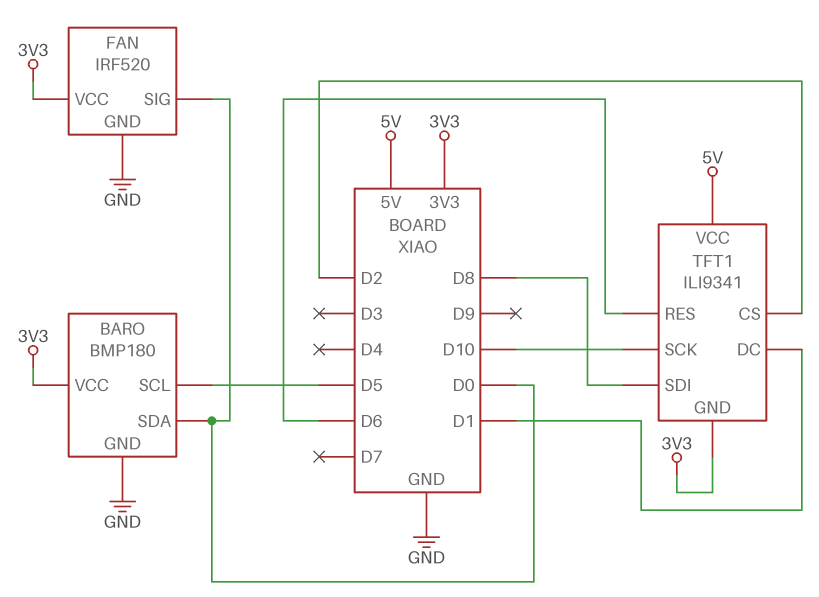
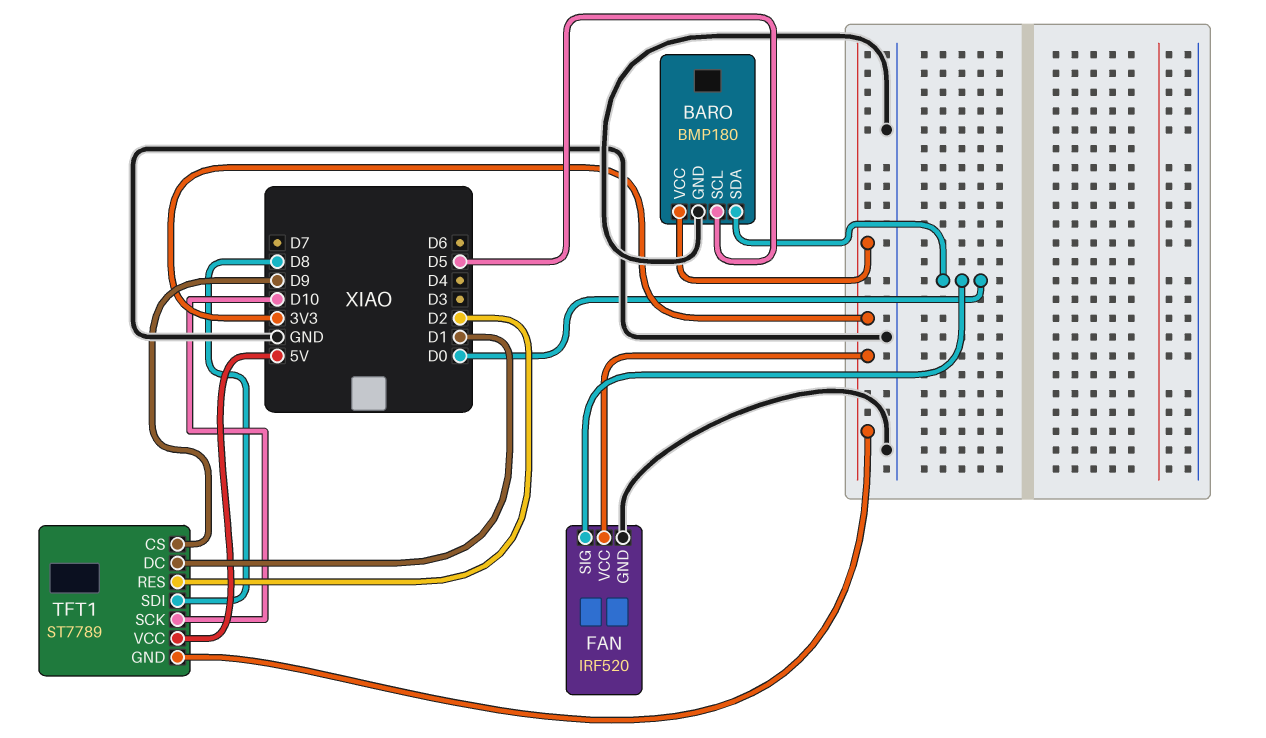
TFT1: ILI9341 -> ST7789
TFT1 pin CS: D2 -> D9
TFT1 pin RES: D6 -> D2

